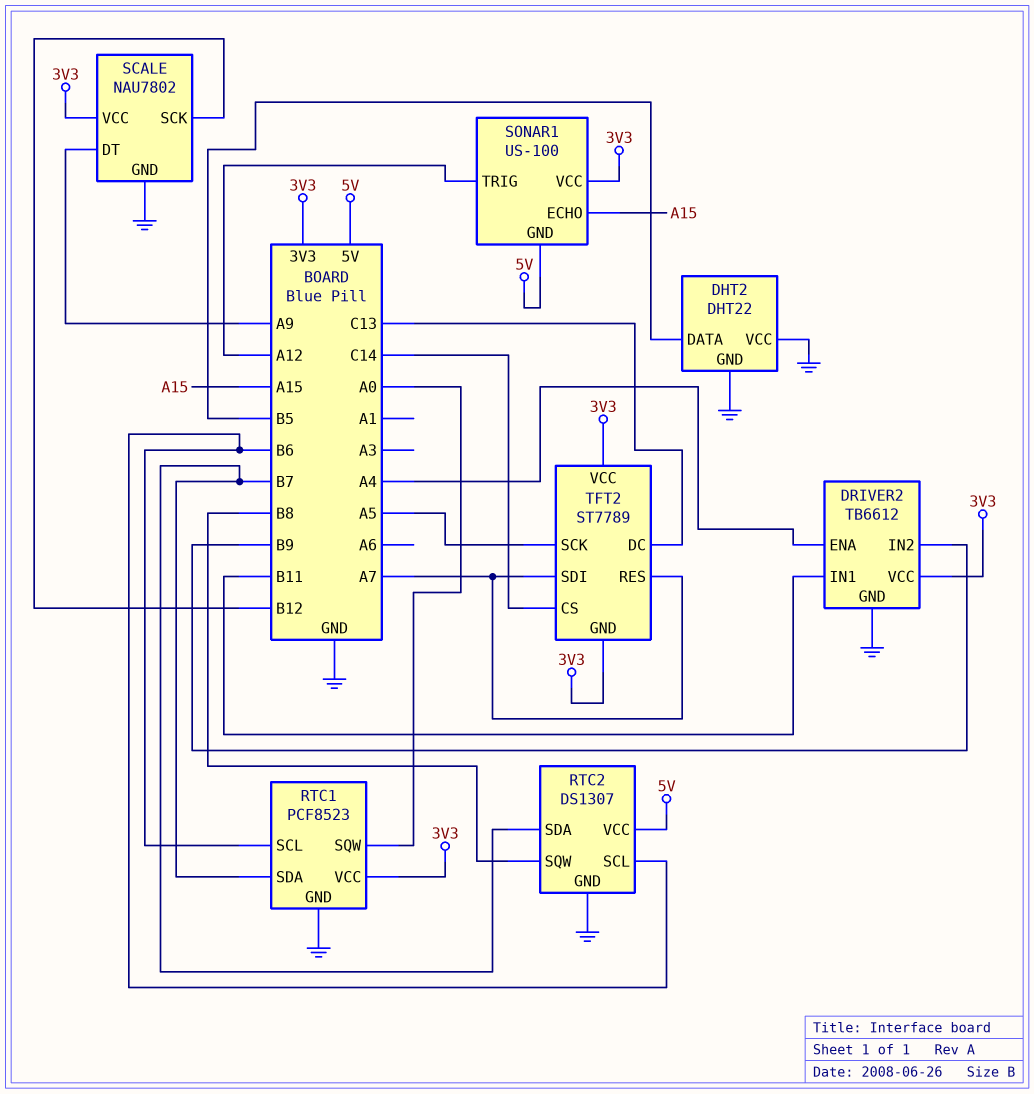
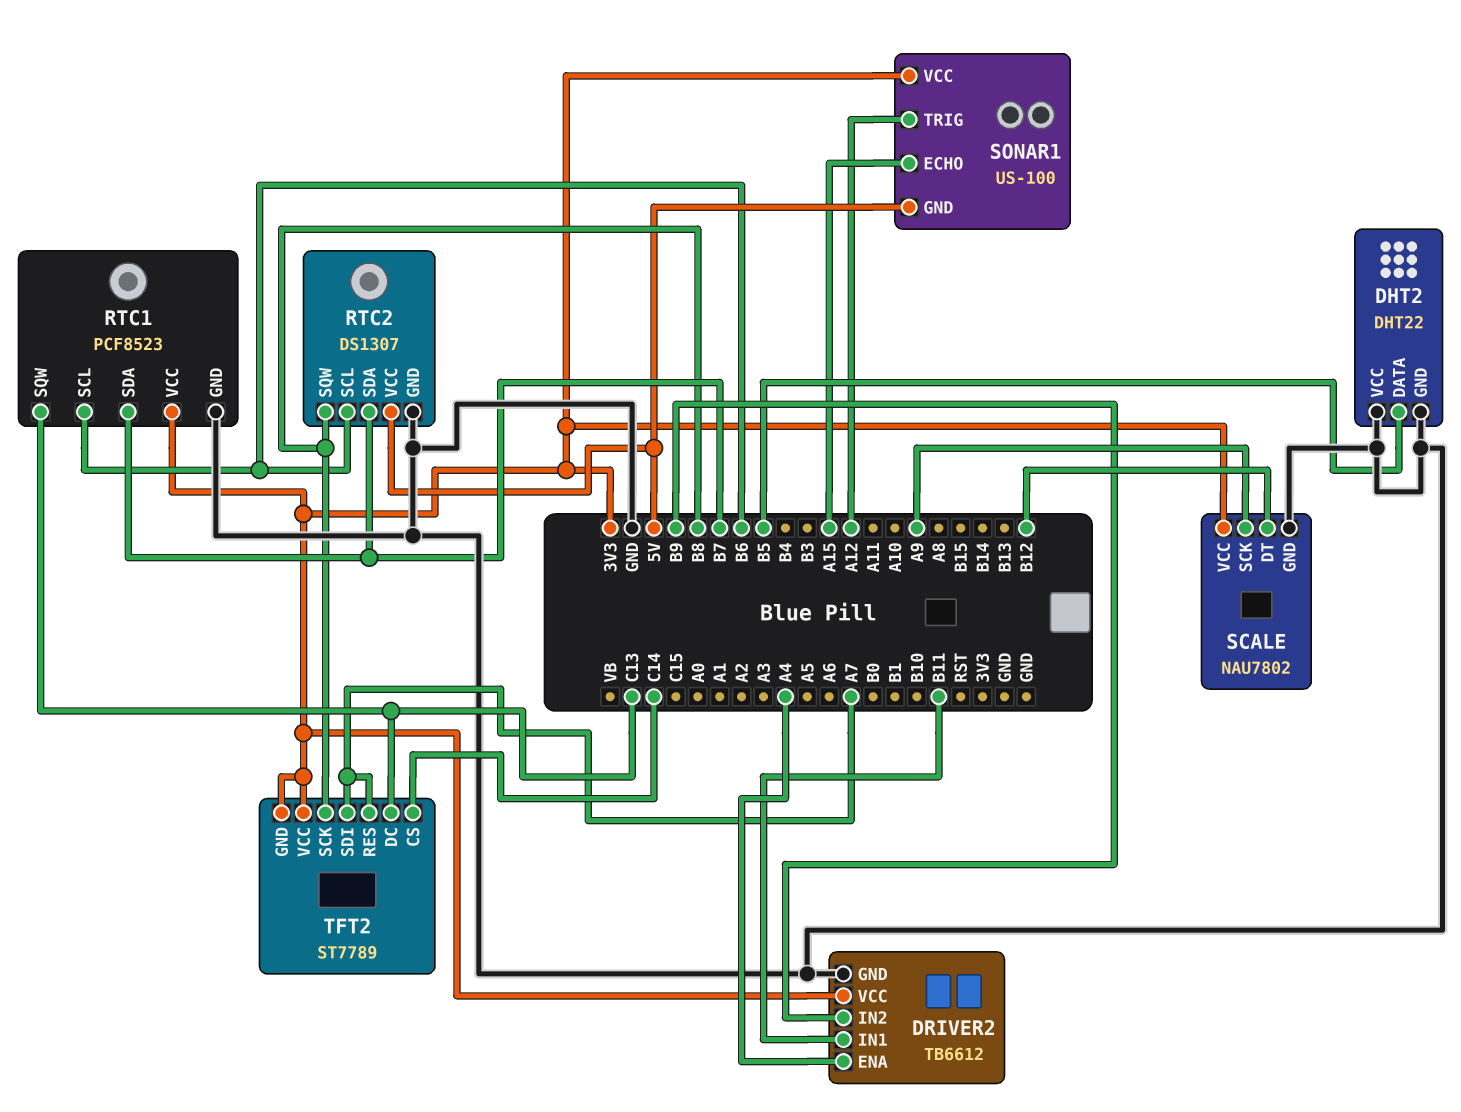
RTC1 pin SQW: A0 -> C13
SCALE pin DT: A9 -> B12
SCALE pin SCK: B12 -> A9
TFT2 pin SCK: A5 -> B8

